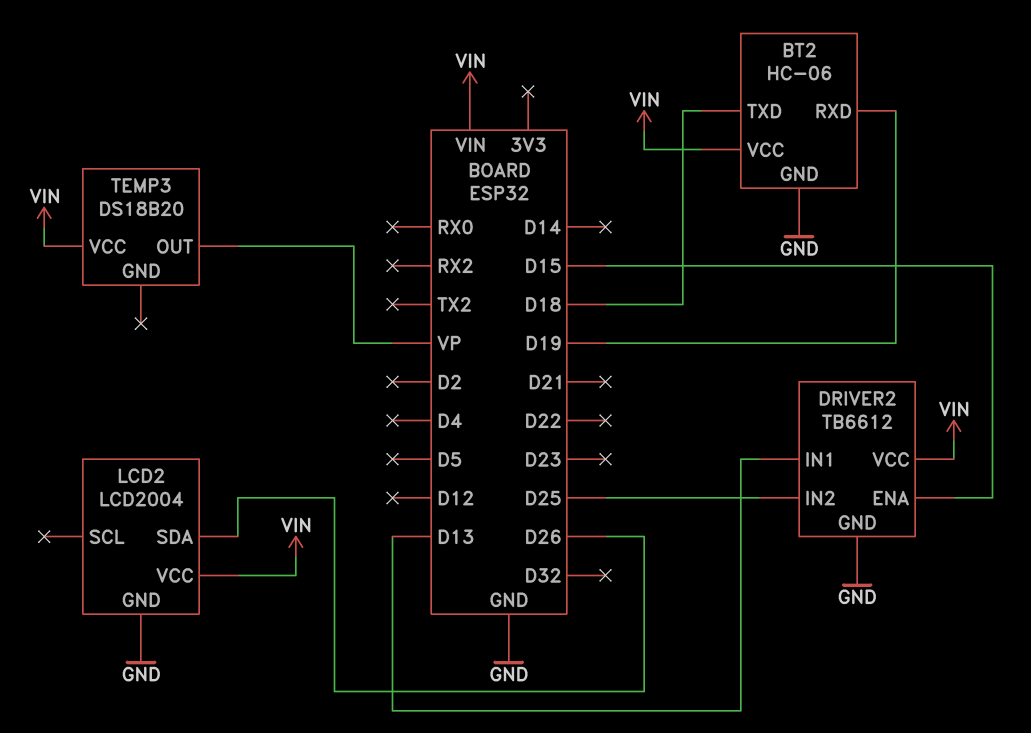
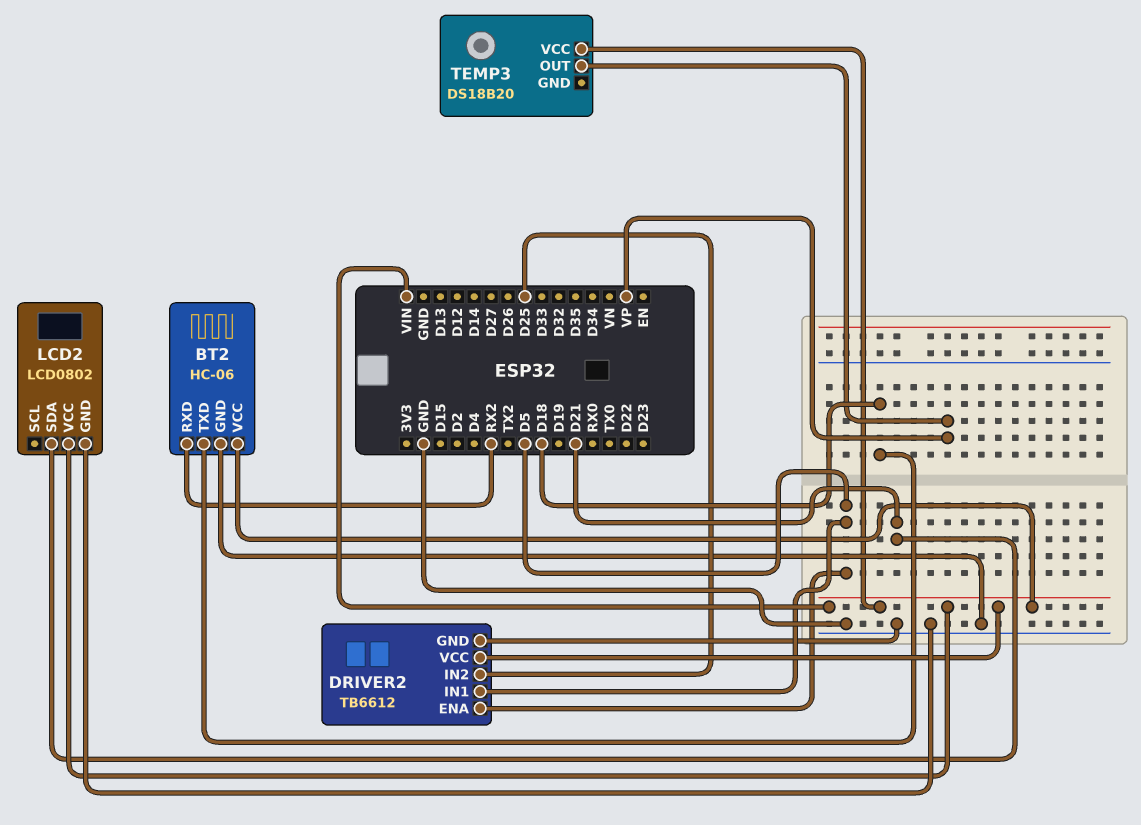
BT2 pin RXD: D19 -> RX2
DRIVER2 pin ENA: D15 -> D5
DRIVER2 pin IN1: D13 -> D5
LCD2: LCD2004 -> LCD0802
LCD2 pin SDA: D26 -> D21

